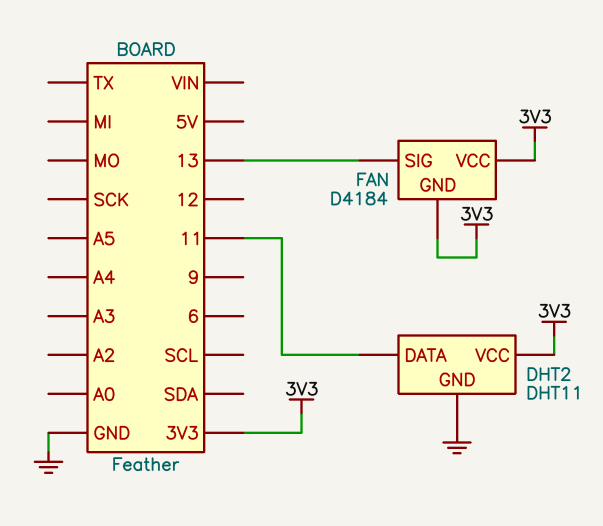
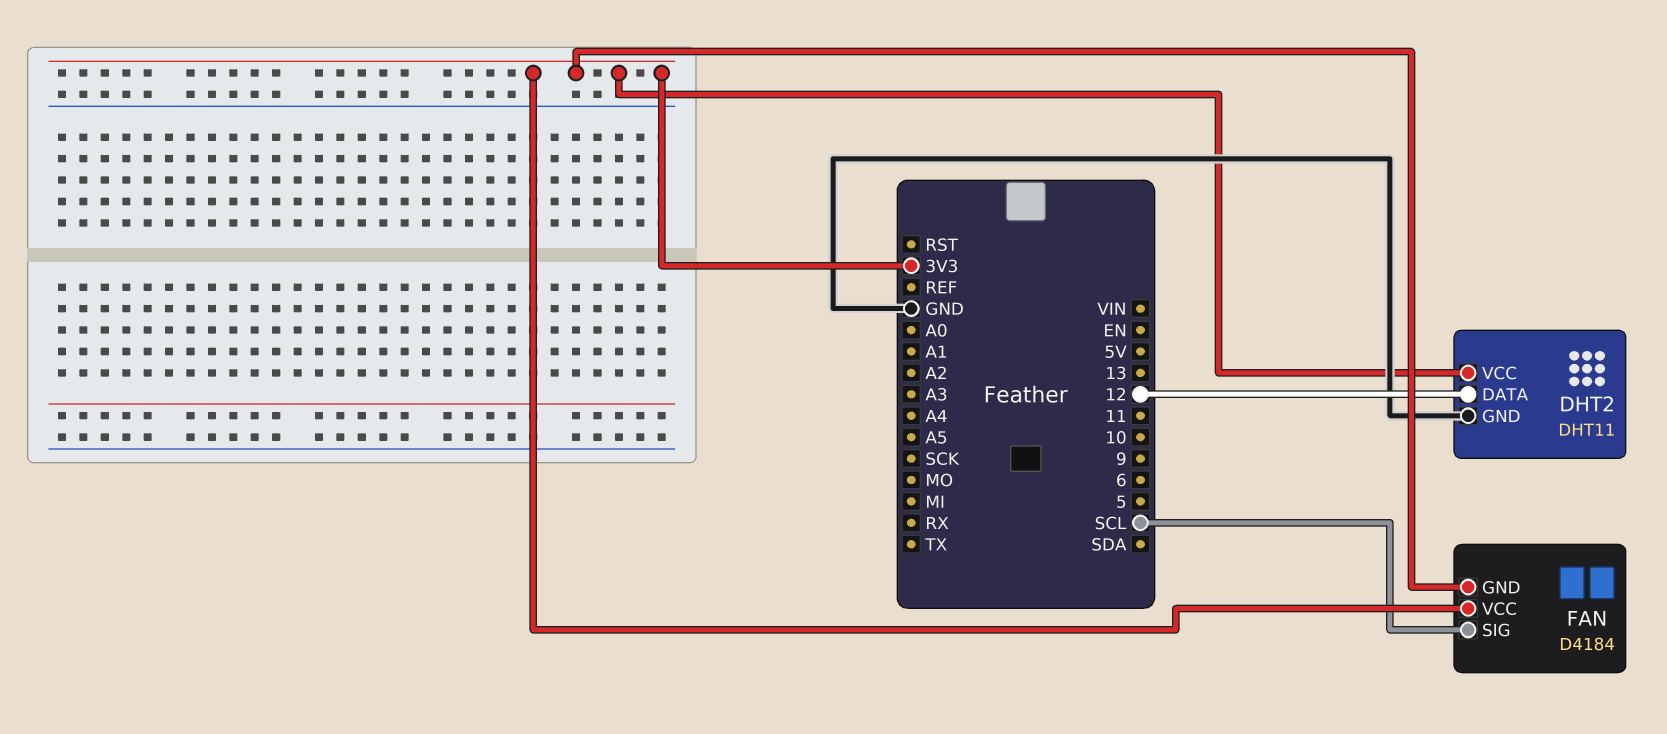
DHT2 pin DATA: 11 -> 12
FAN pin SIG: 13 -> SCL

